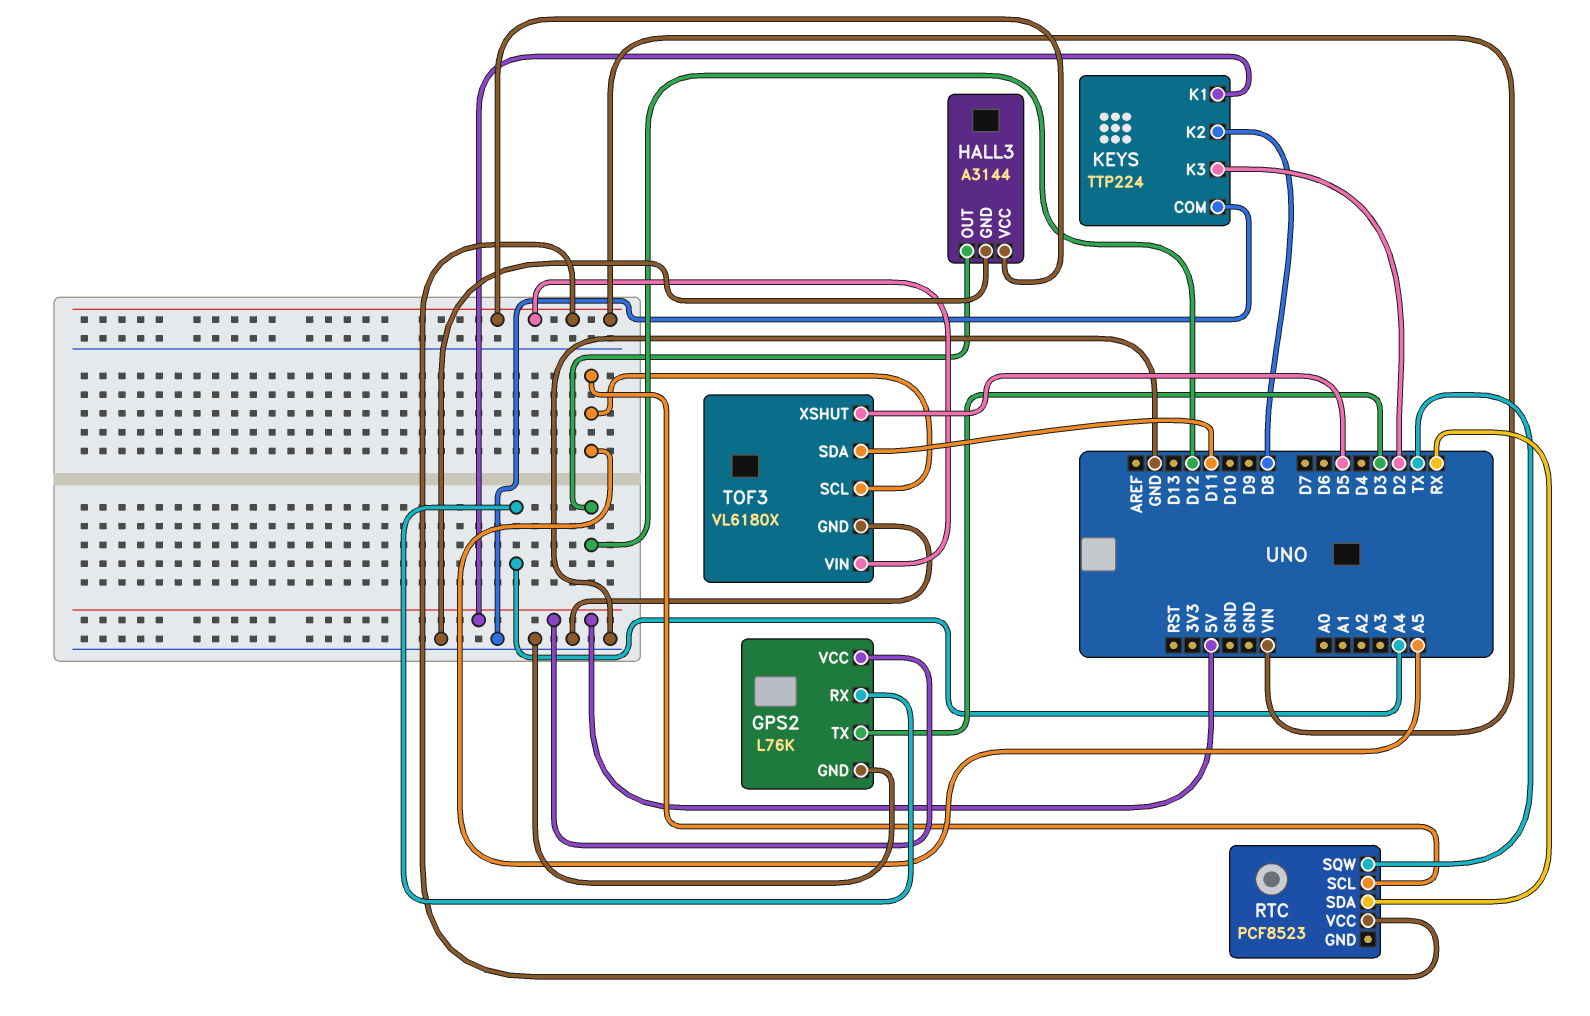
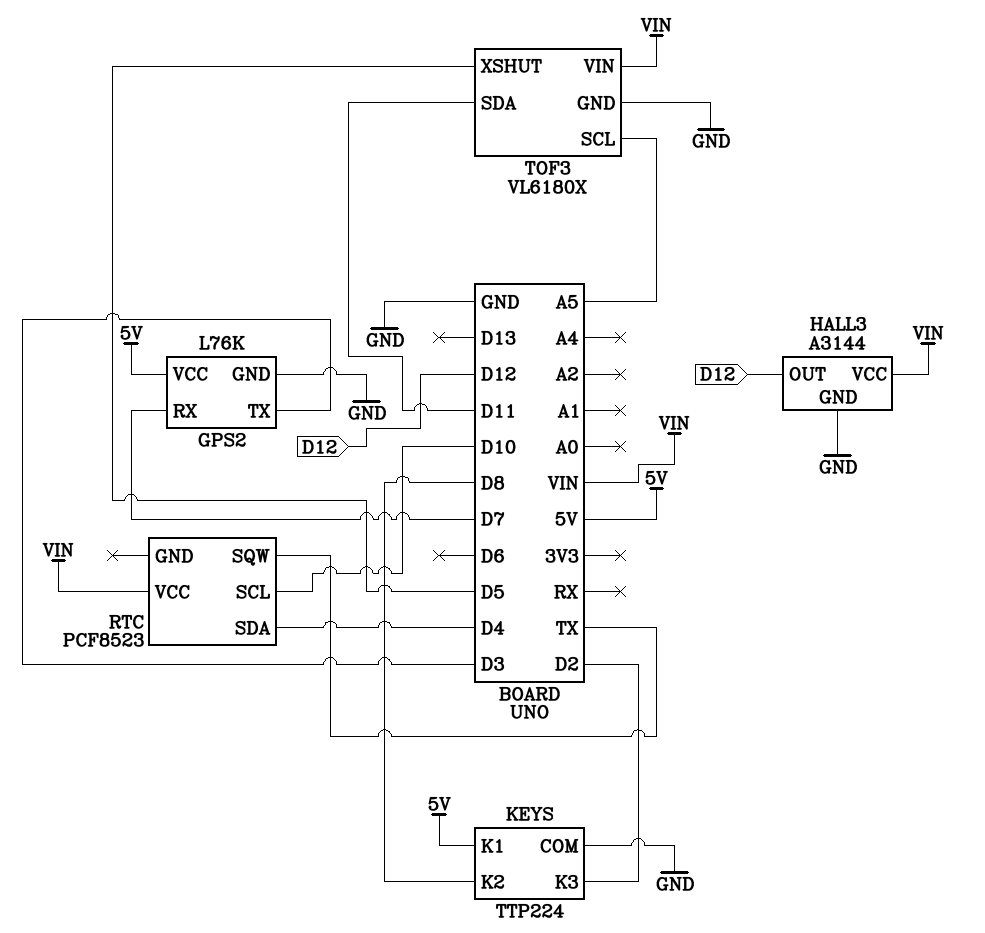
GPS2 pin RX: A4 -> D7
RTC pin SCL: A5 -> D10
RTC pin SDA: RX -> D4

